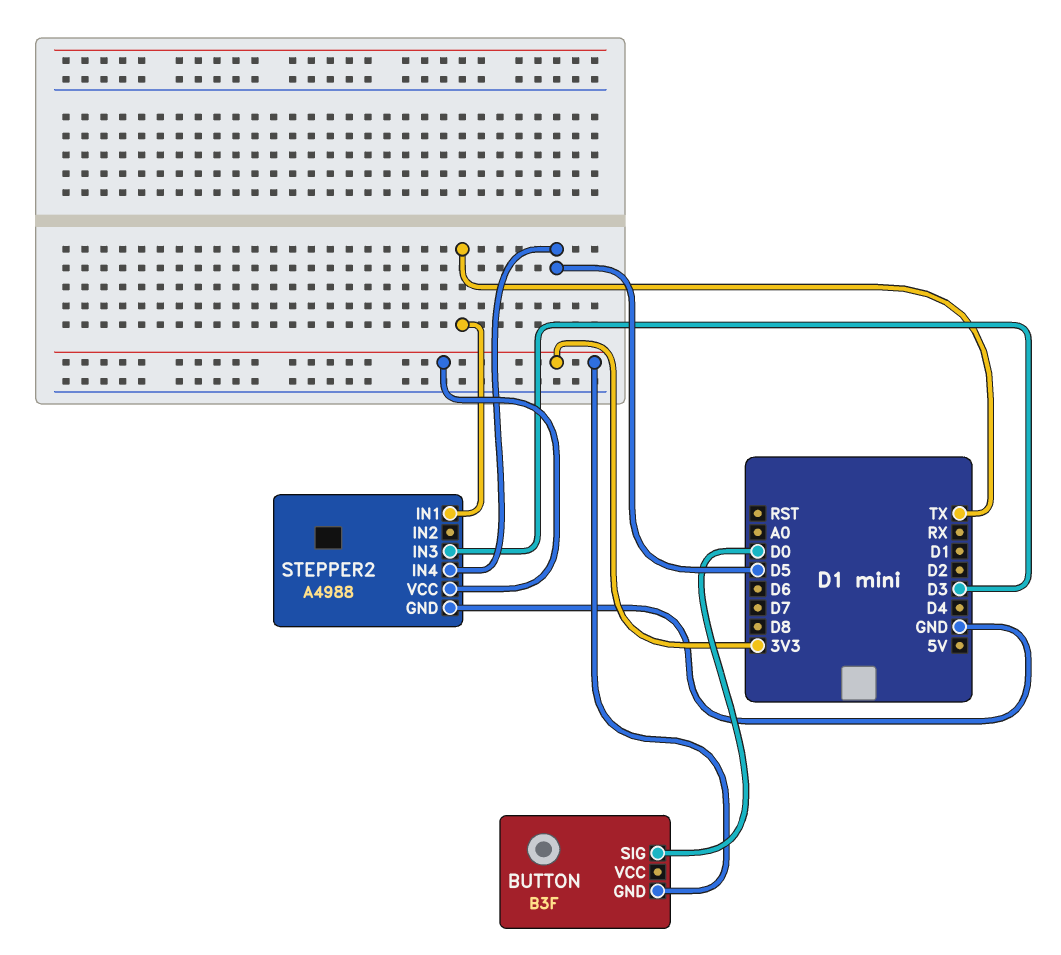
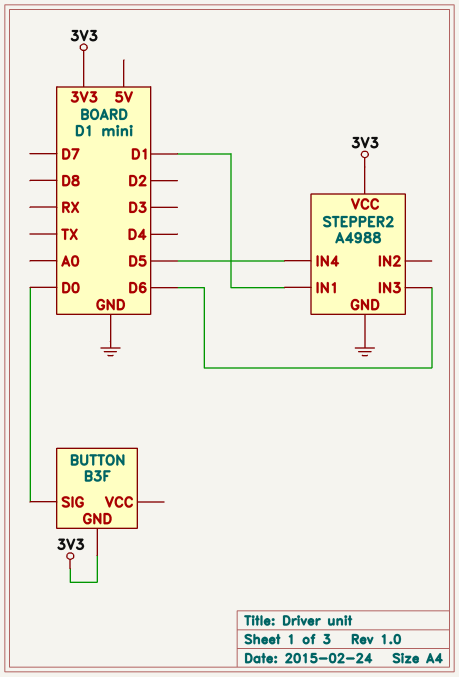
STEPPER2 pin IN1: TX -> D1
STEPPER2 pin IN3: D3 -> D6

